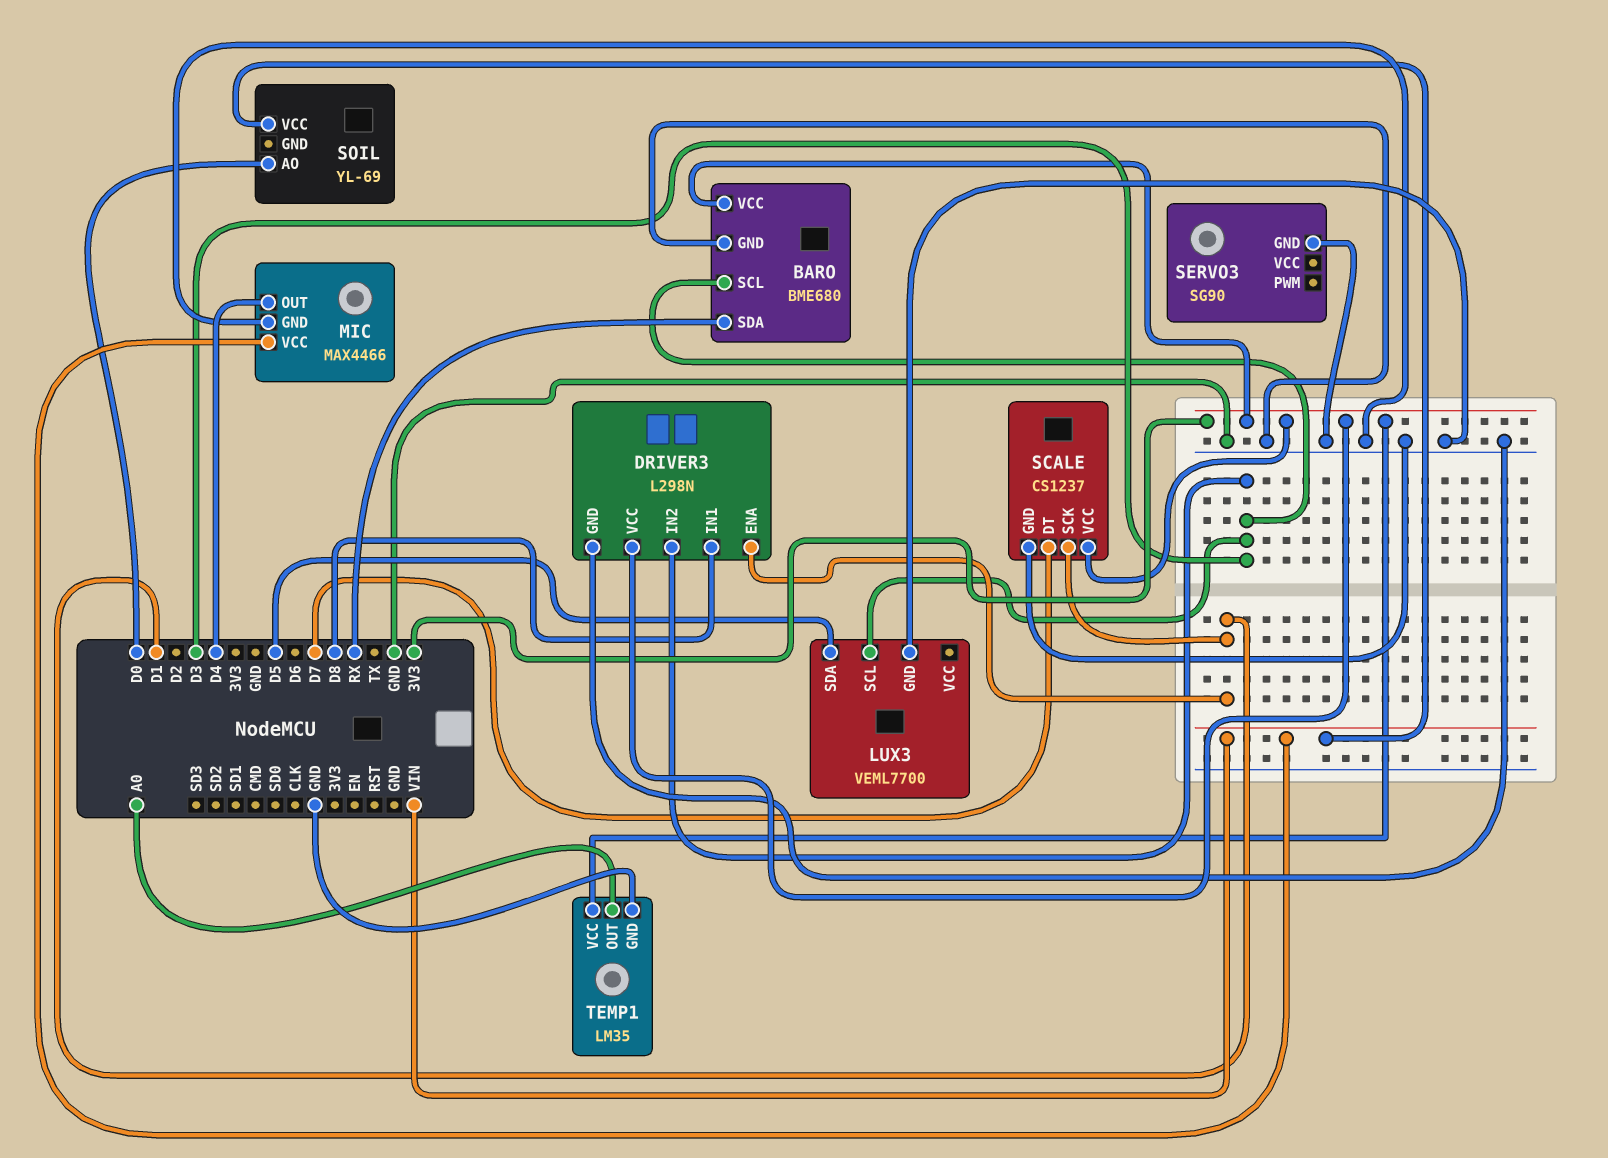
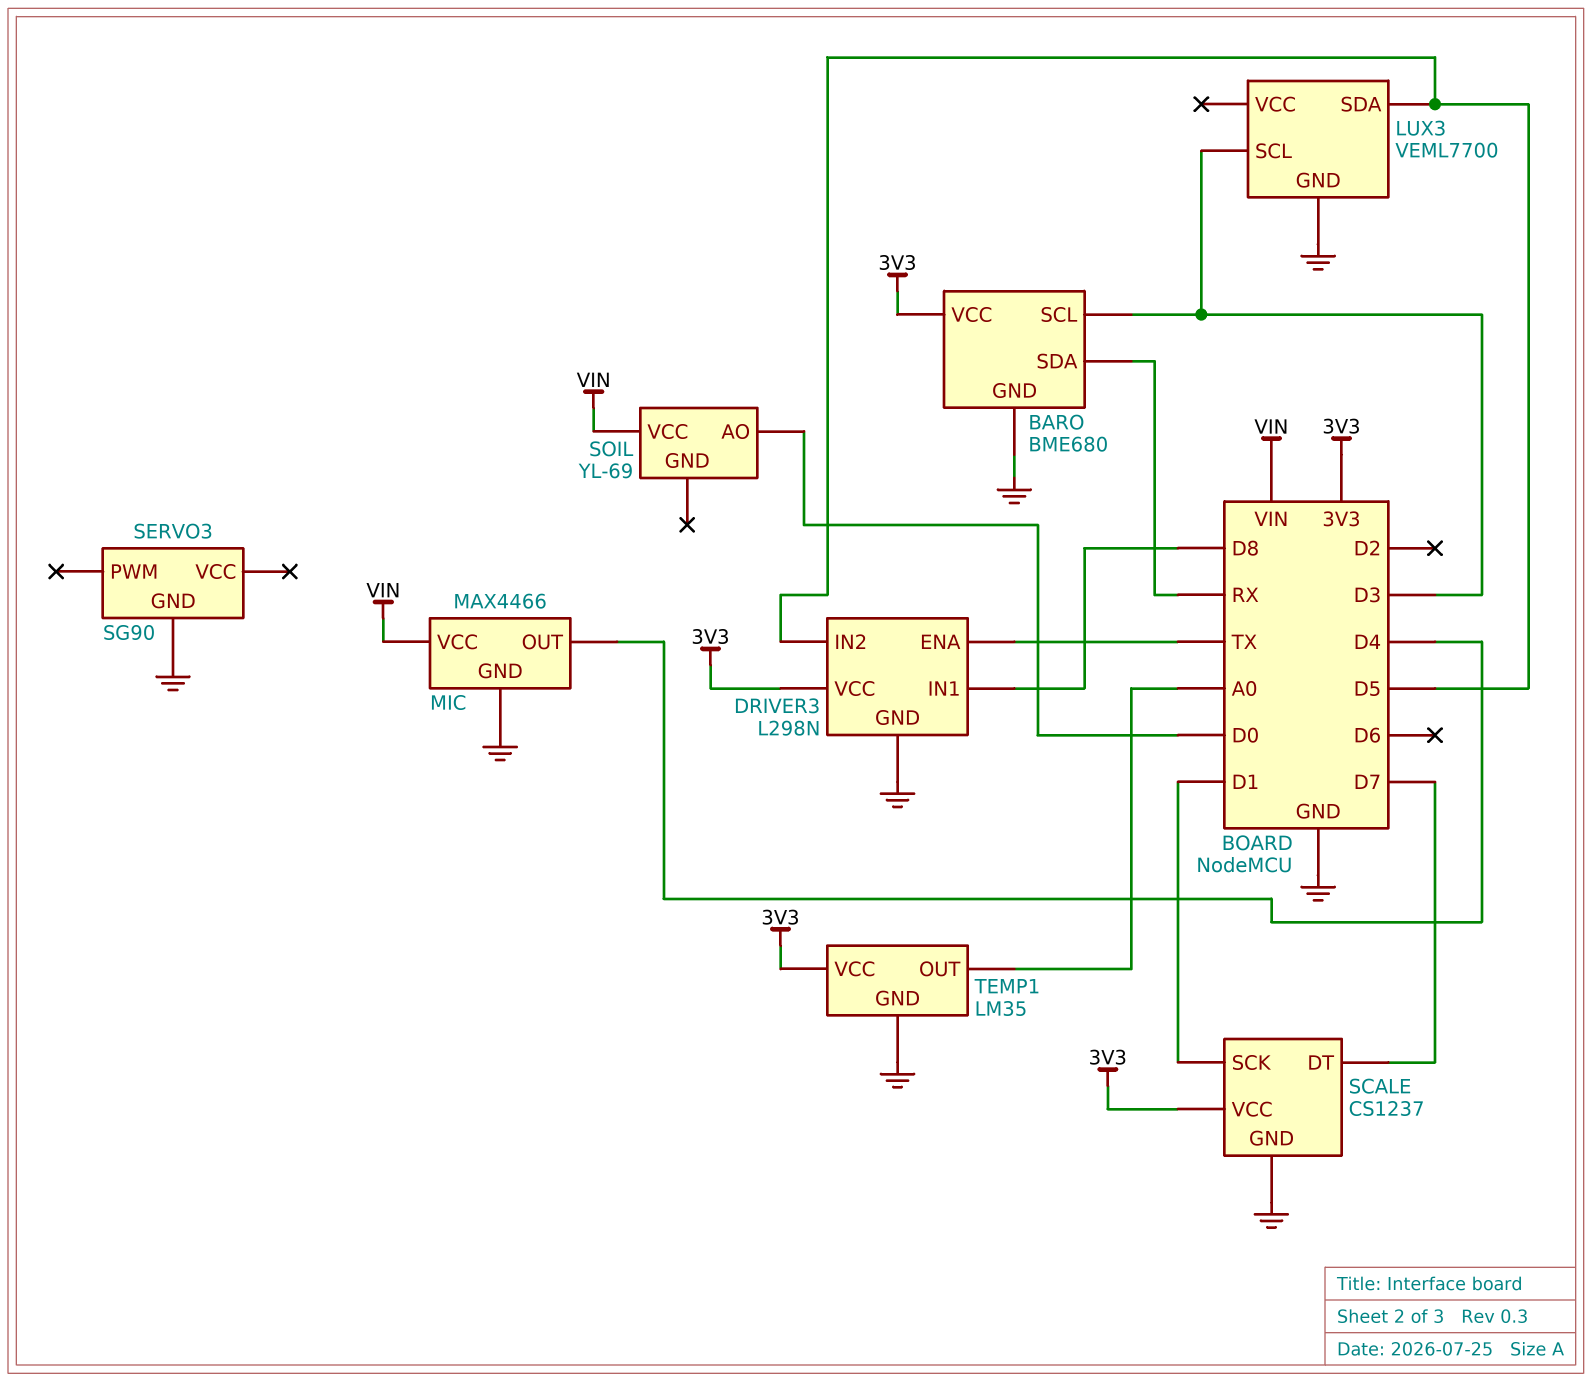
DRIVER3 pin ENA: D1 -> TX
DRIVER3 pin IN2: D3 -> D5

